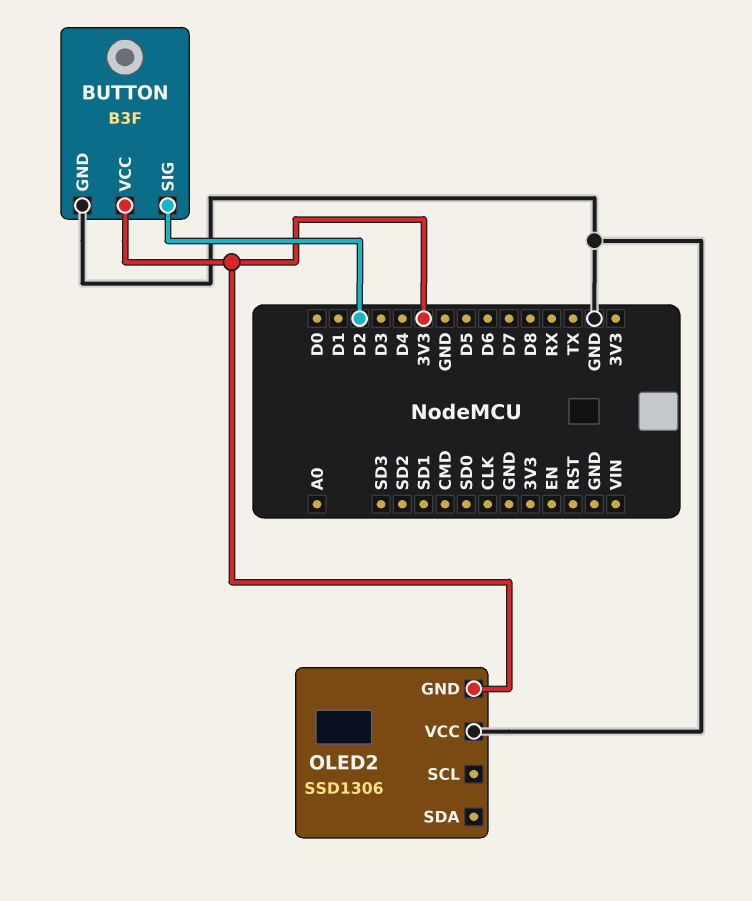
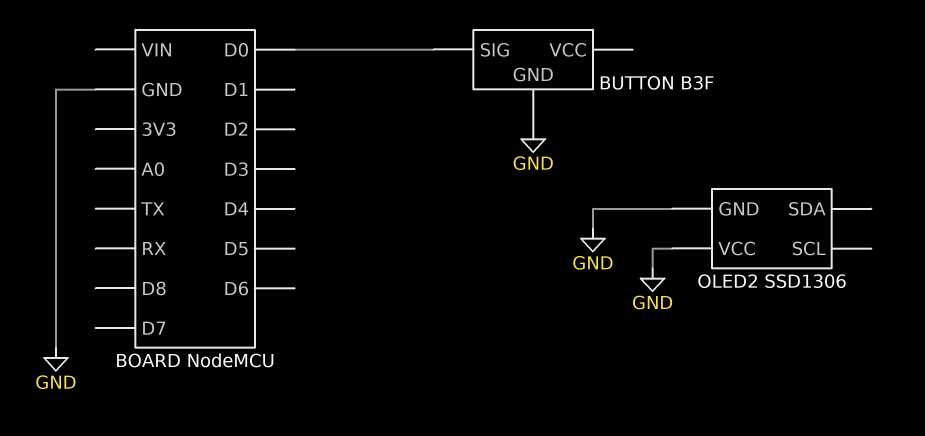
BUTTON pin SIG: D2 -> D0
BUTTON pin VCC: 3V3 -> none
OLED2 pin GND: 3V3 -> GND

